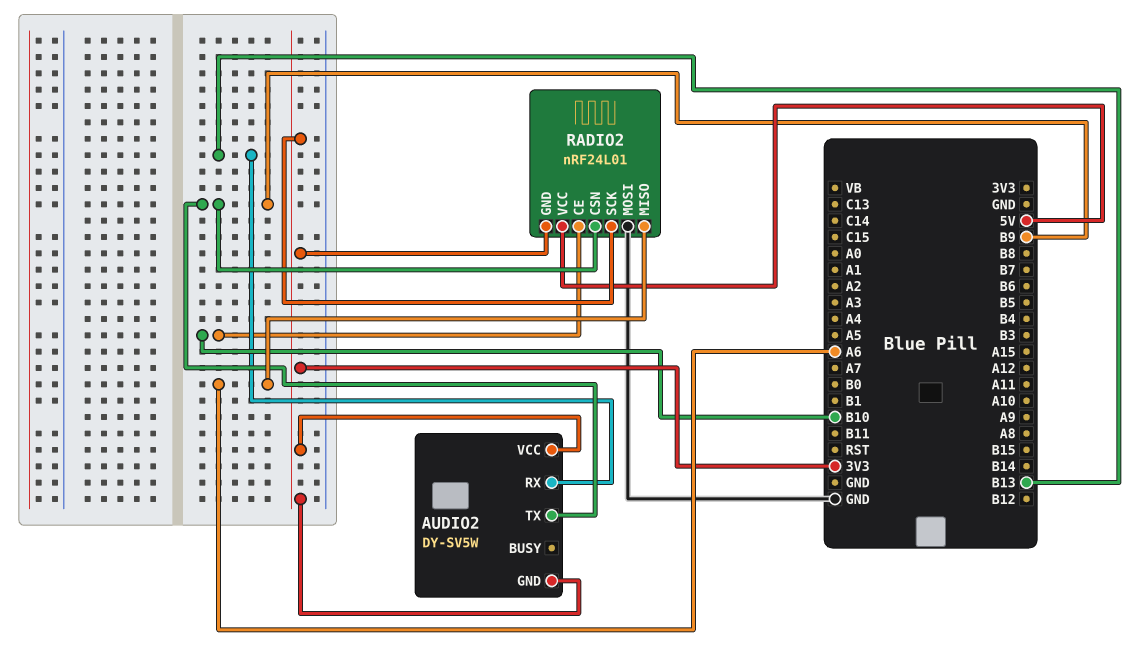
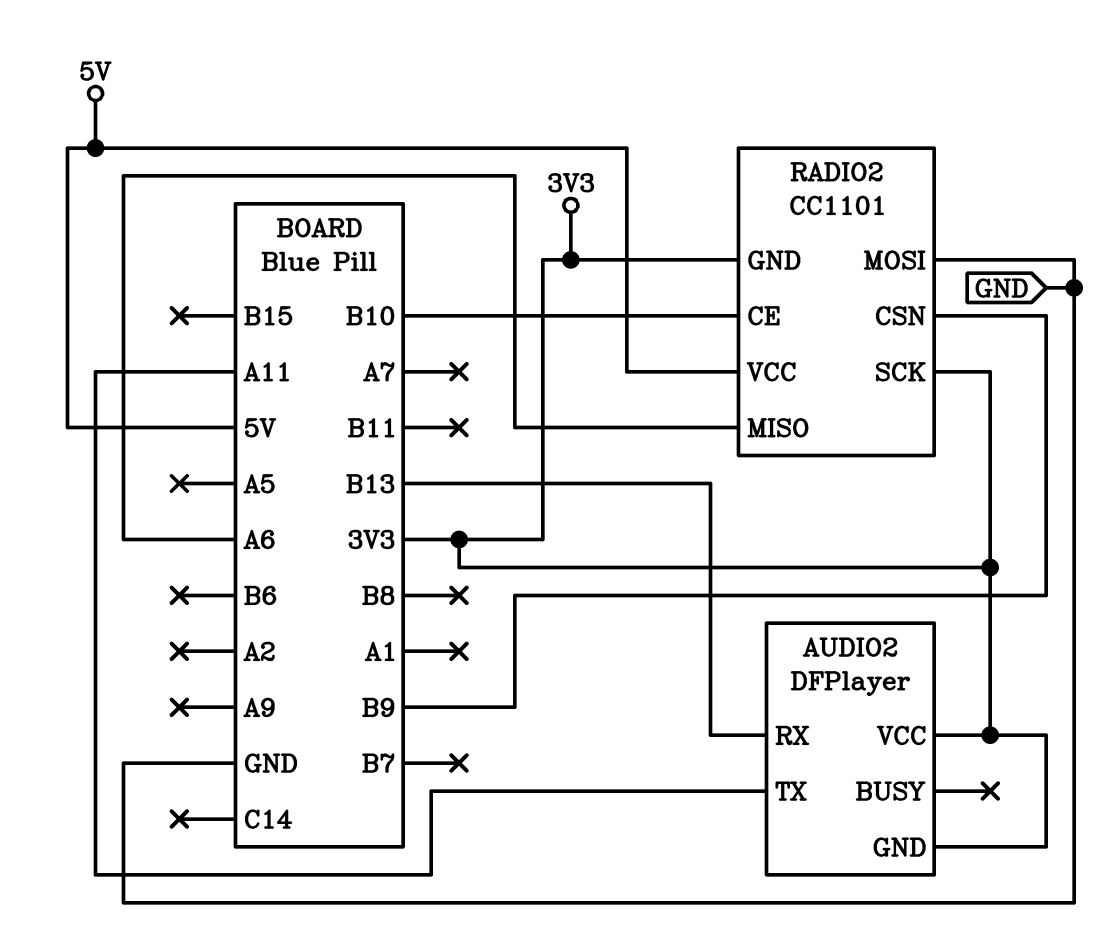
AUDIO2: DY-SV5W -> DFPlayer
AUDIO2 pin TX: B9 -> A11
RADIO2: nRF24L01 -> CC1101

